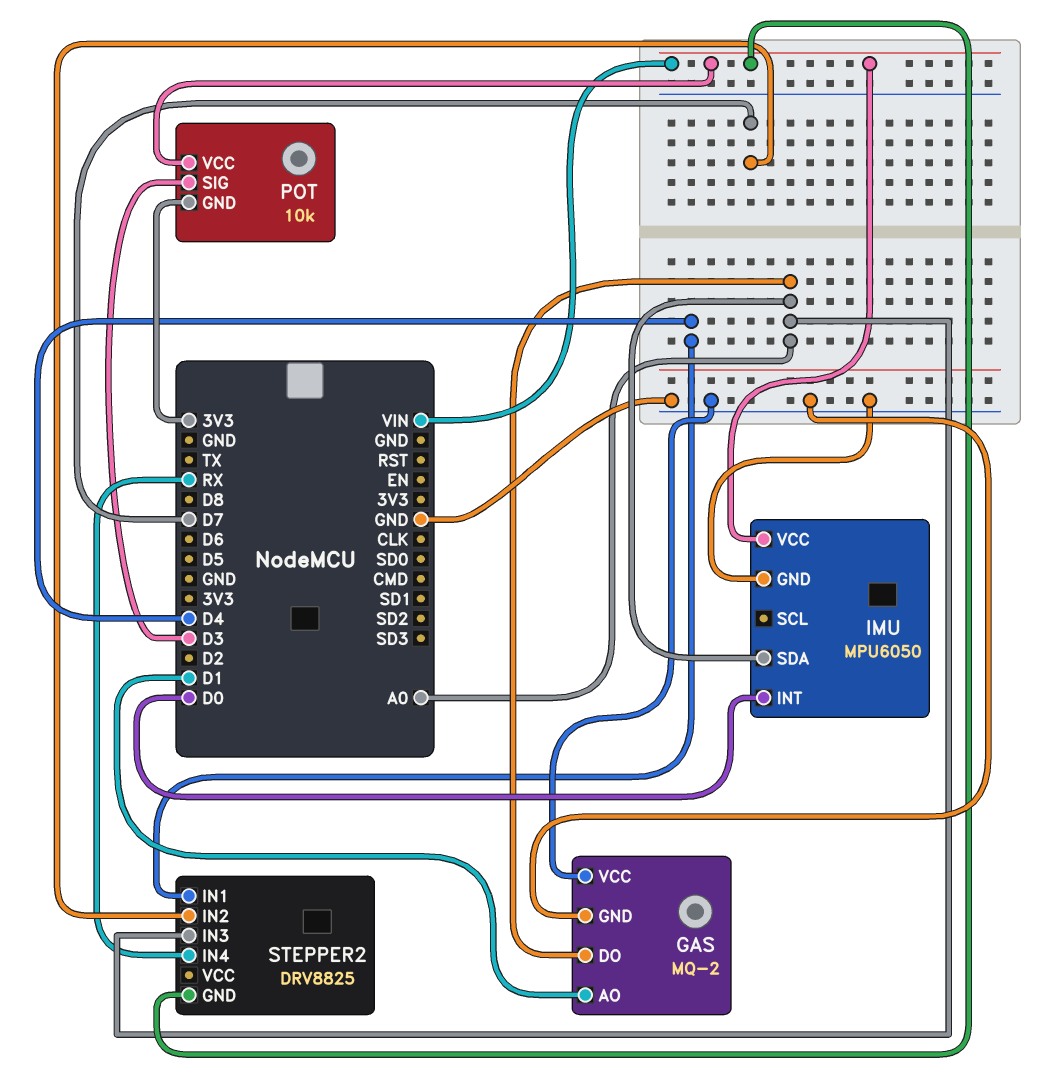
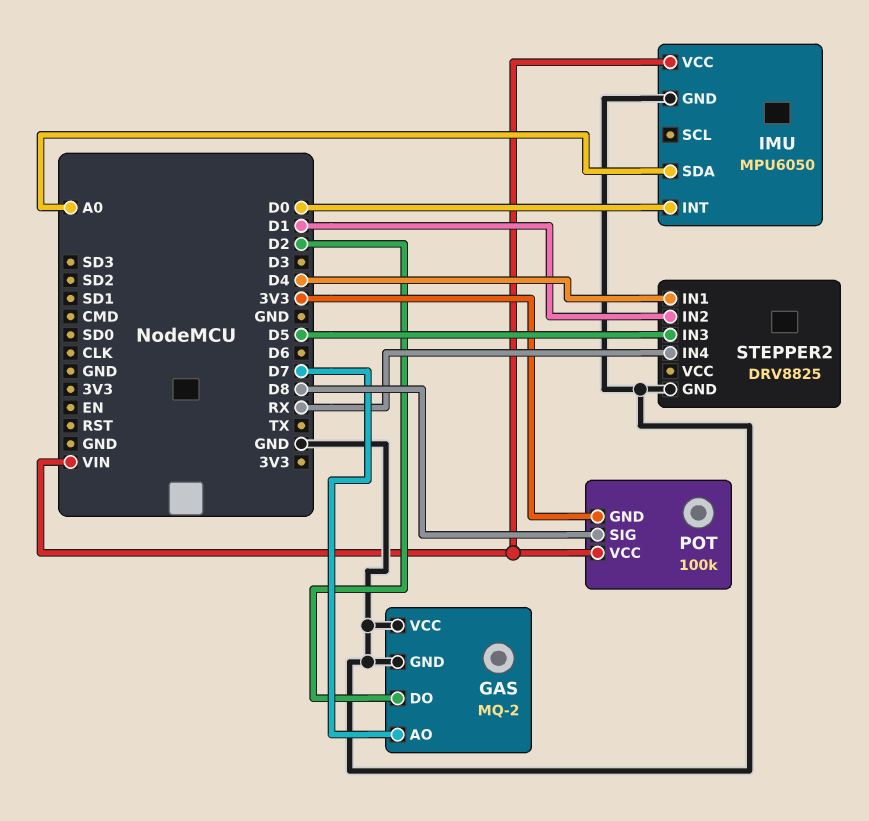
GAS pin AO: D1 -> D7
GAS pin DO: A0 -> D2
POT: 10k -> 100k
POT pin SIG: D3 -> D8
STEPPER2 pin GND: VIN -> GND
STEPPER2 pin IN2: D7 -> D1
STEPPER2 pin IN3: A0 -> D5

